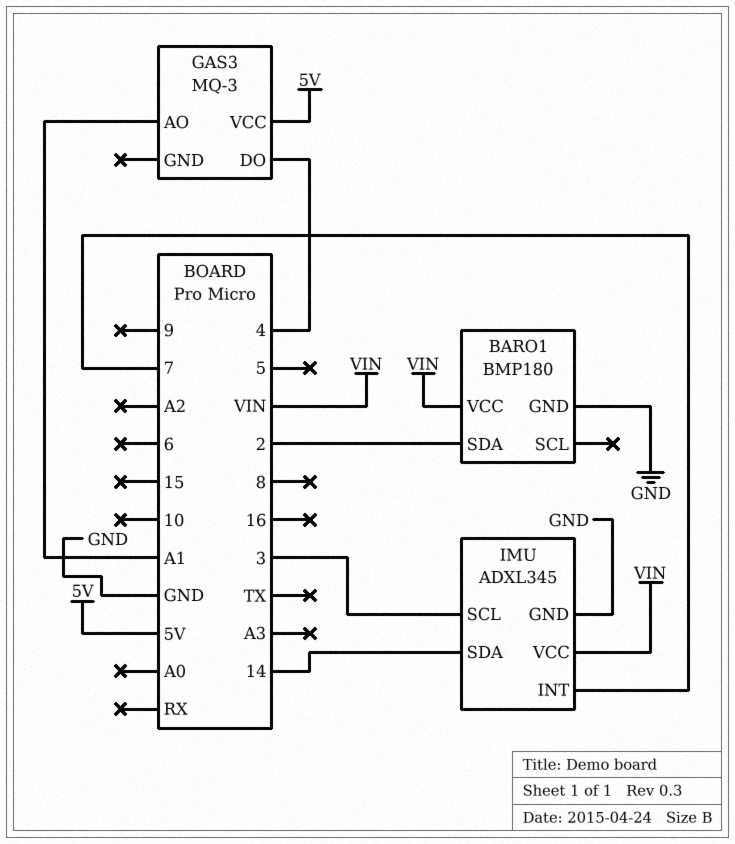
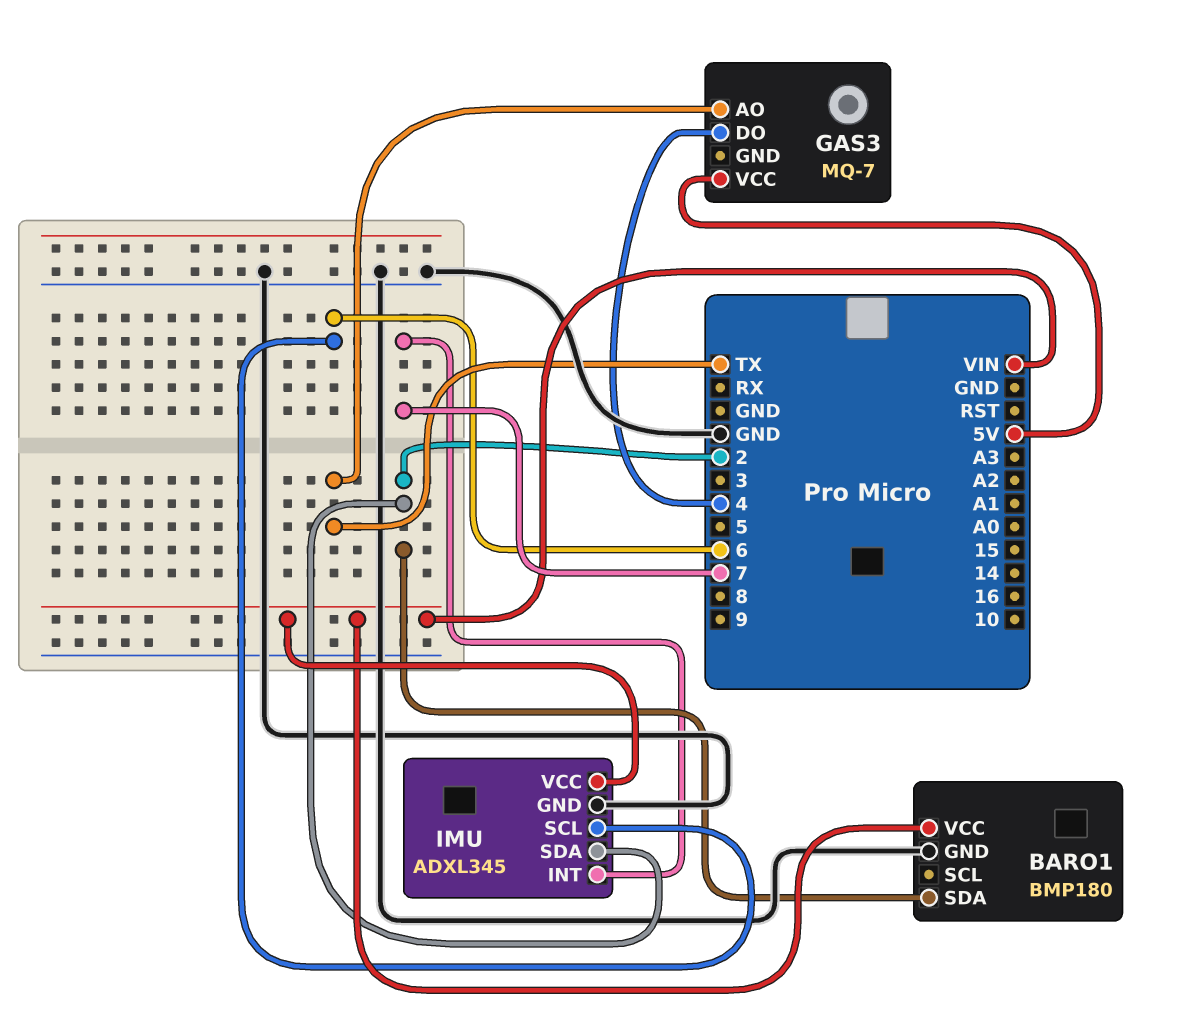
GAS3: MQ-3 -> MQ-7
GAS3 pin AO: A1 -> TX
IMU pin SCL: 3 -> 6
IMU pin SDA: 14 -> 2

